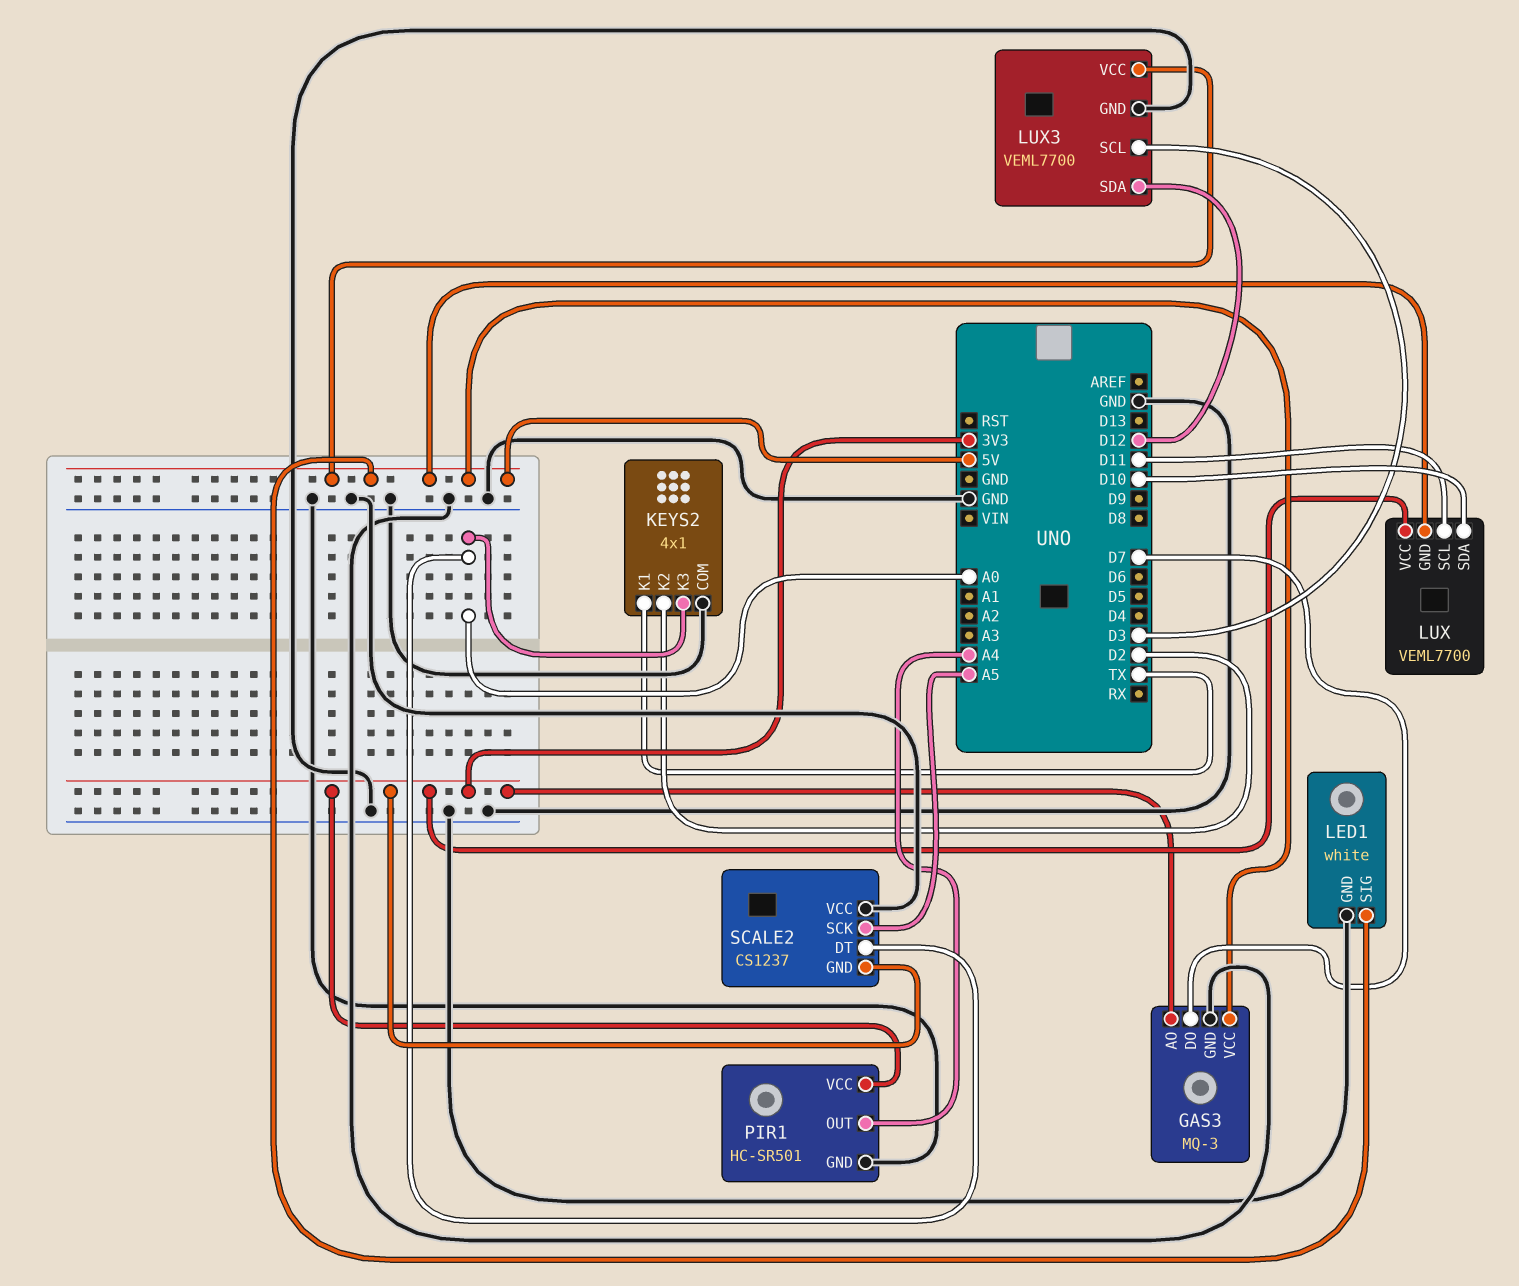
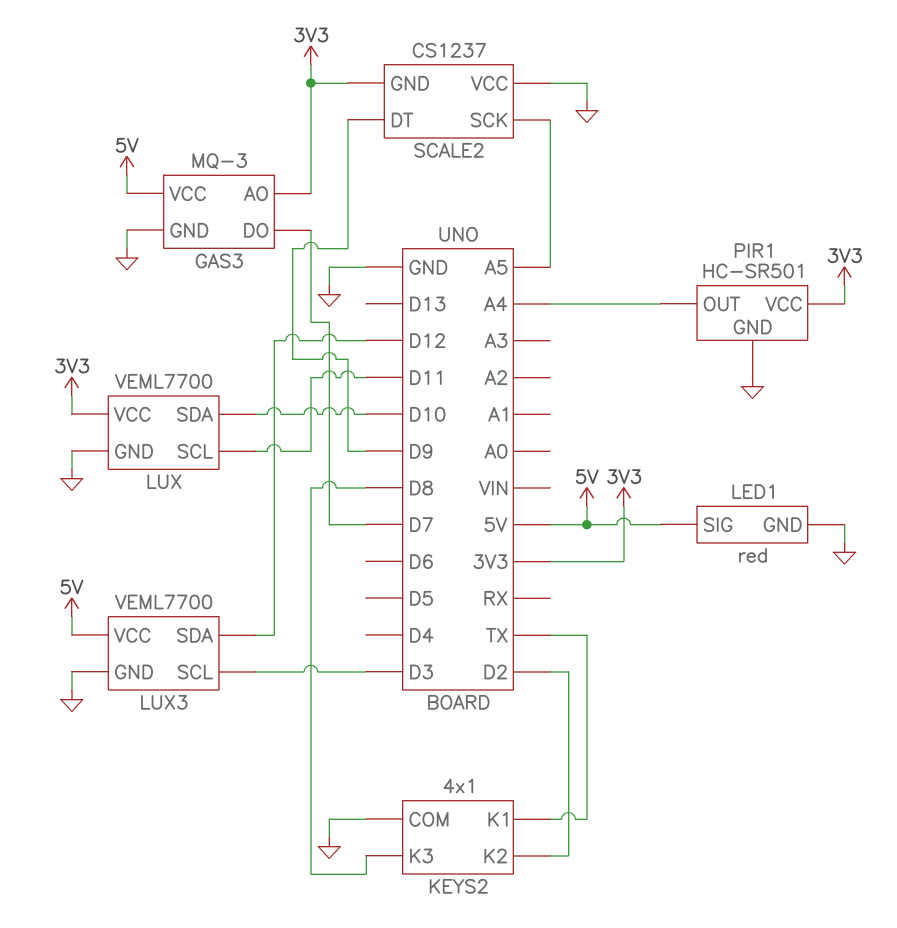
KEYS2 pin K3: A0 -> D8
LED1: white -> red
LUX pin GND: 5V -> GND
SCALE2 pin DT: A0 -> D9

